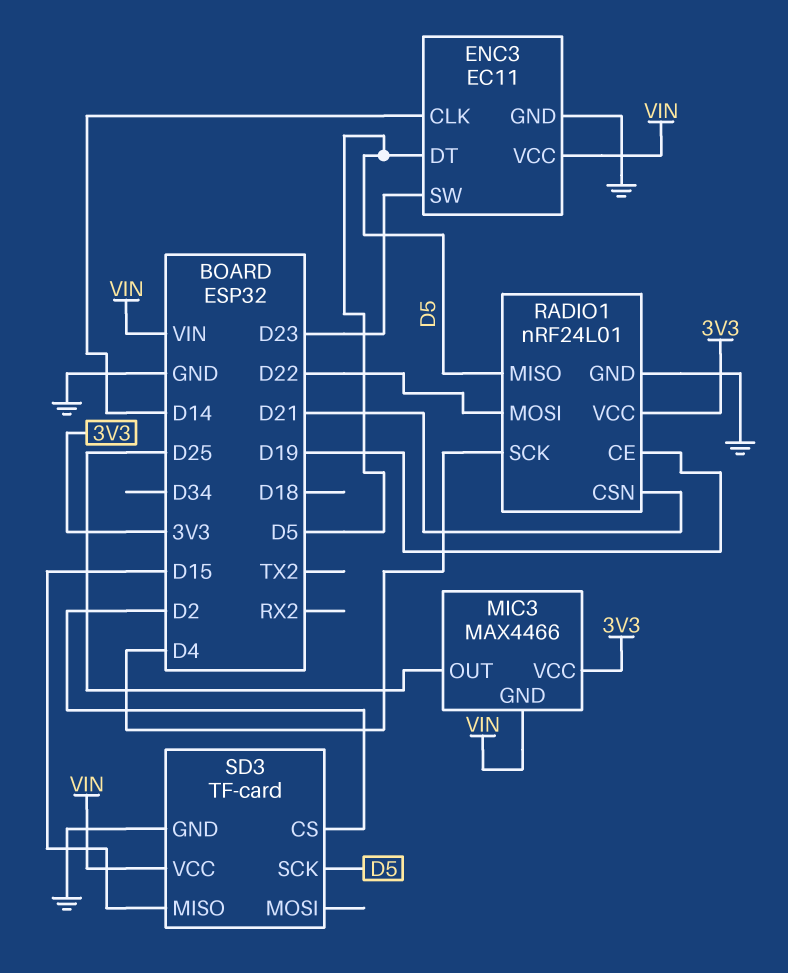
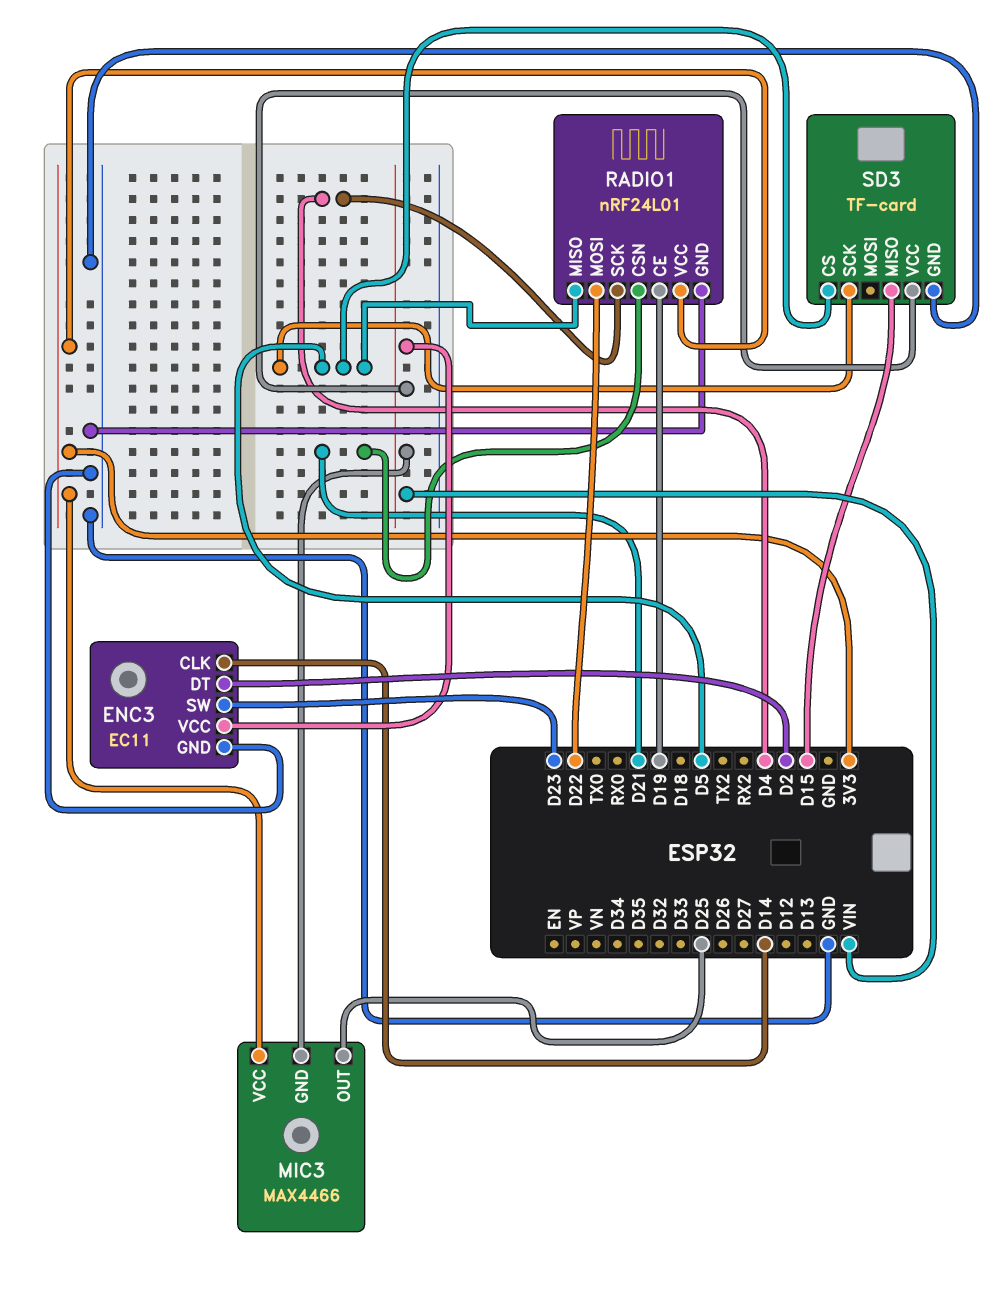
ENC3 pin DT: D5 -> D2
SD3 pin CS: D2 -> D5

